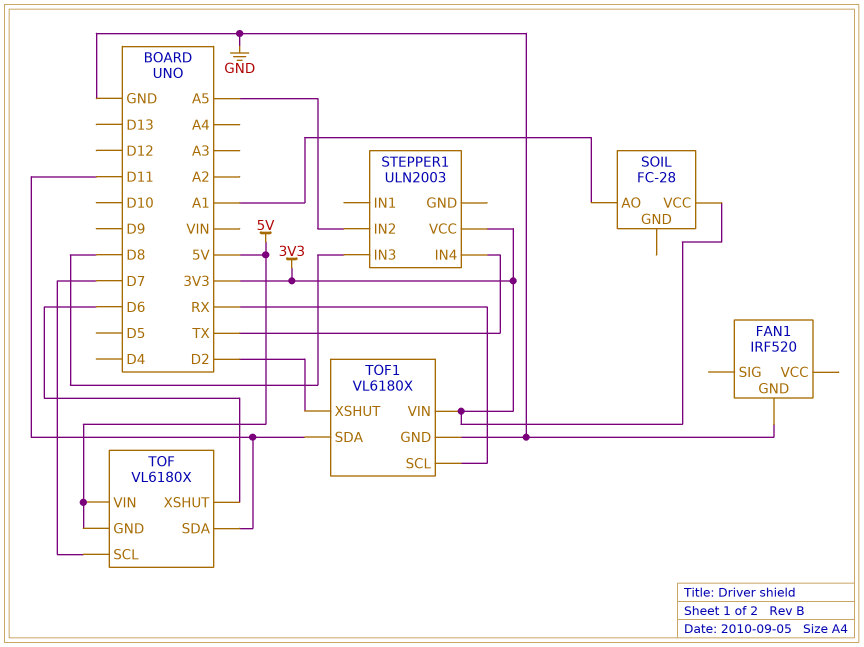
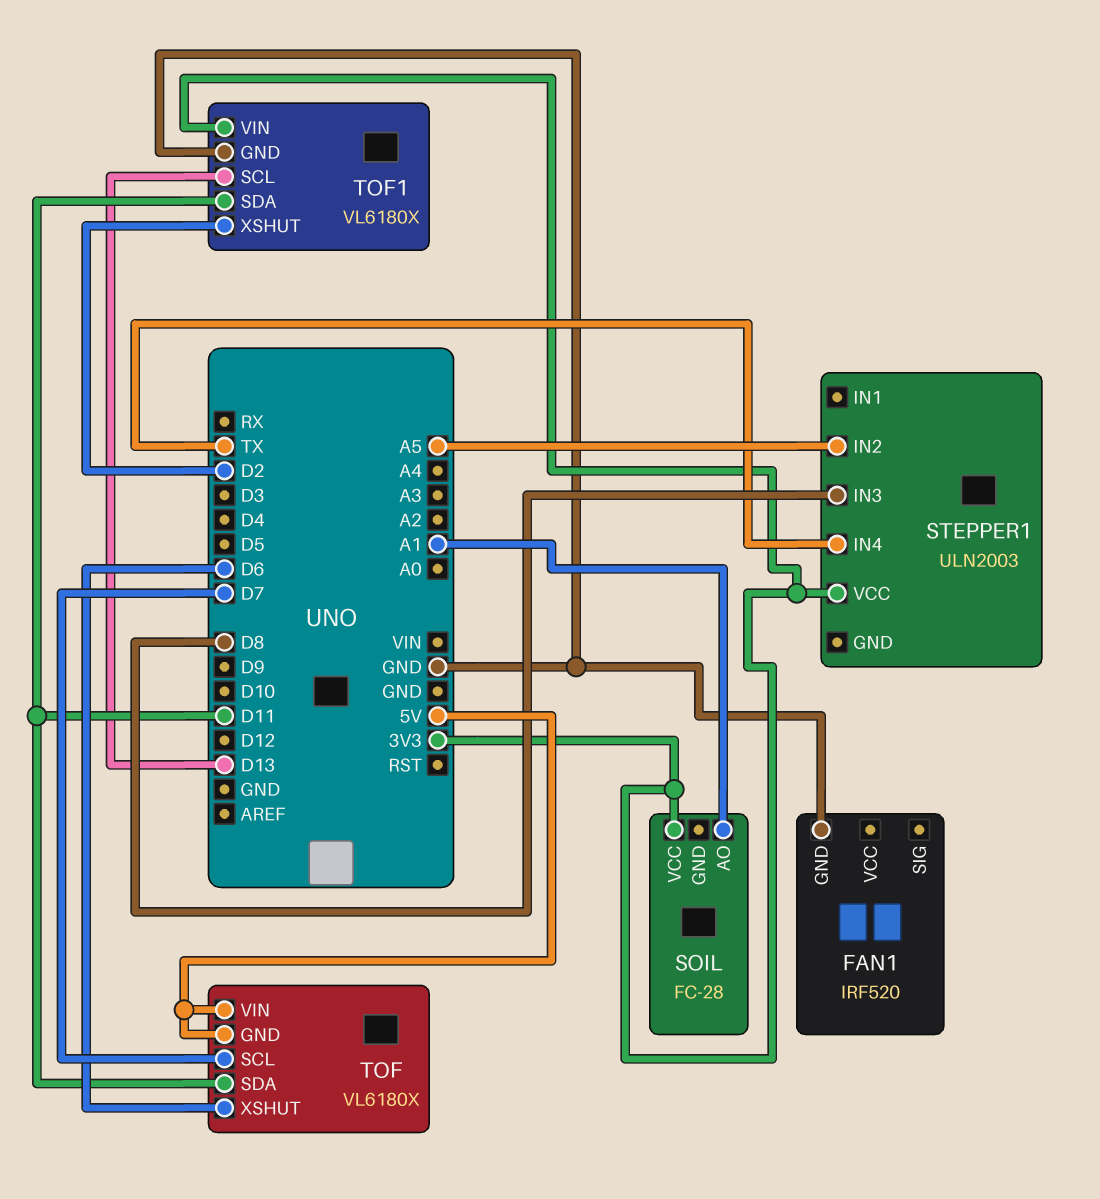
TOF1 pin SCL: RX -> D13

